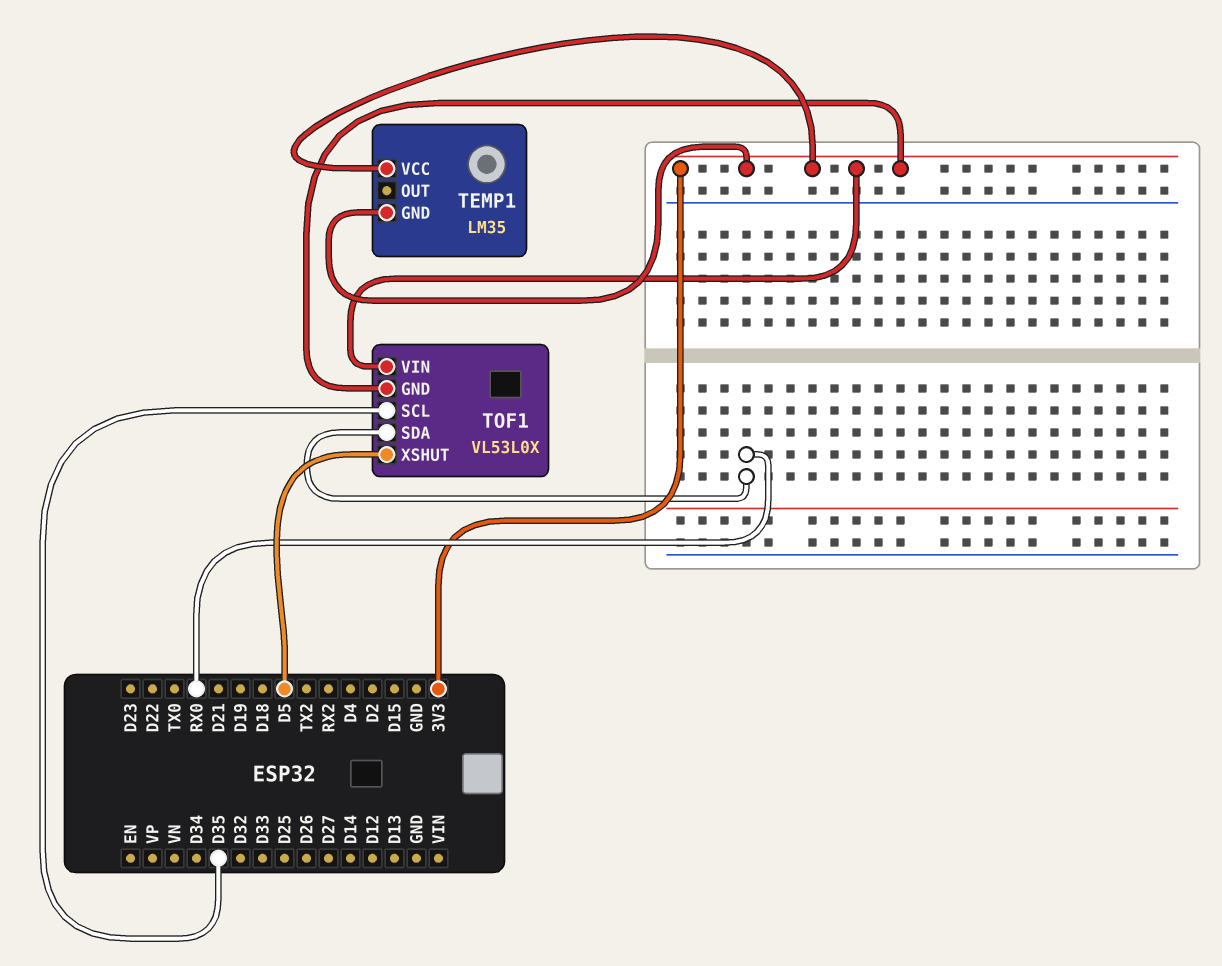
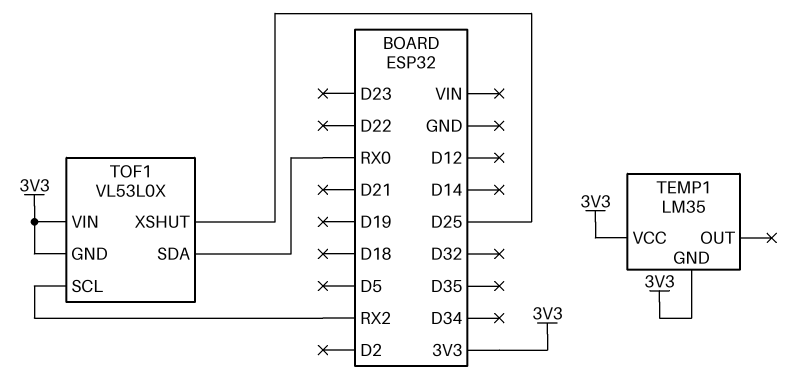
TOF1 pin SCL: D35 -> RX2
TOF1 pin XSHUT: D5 -> D25

